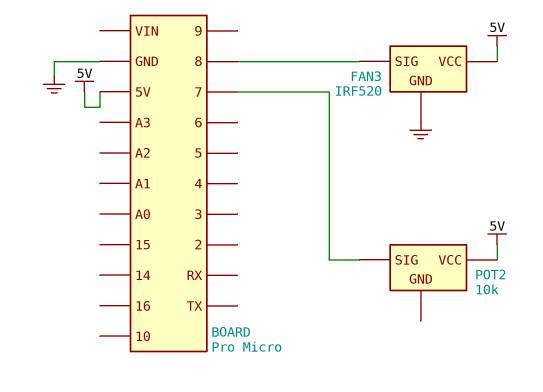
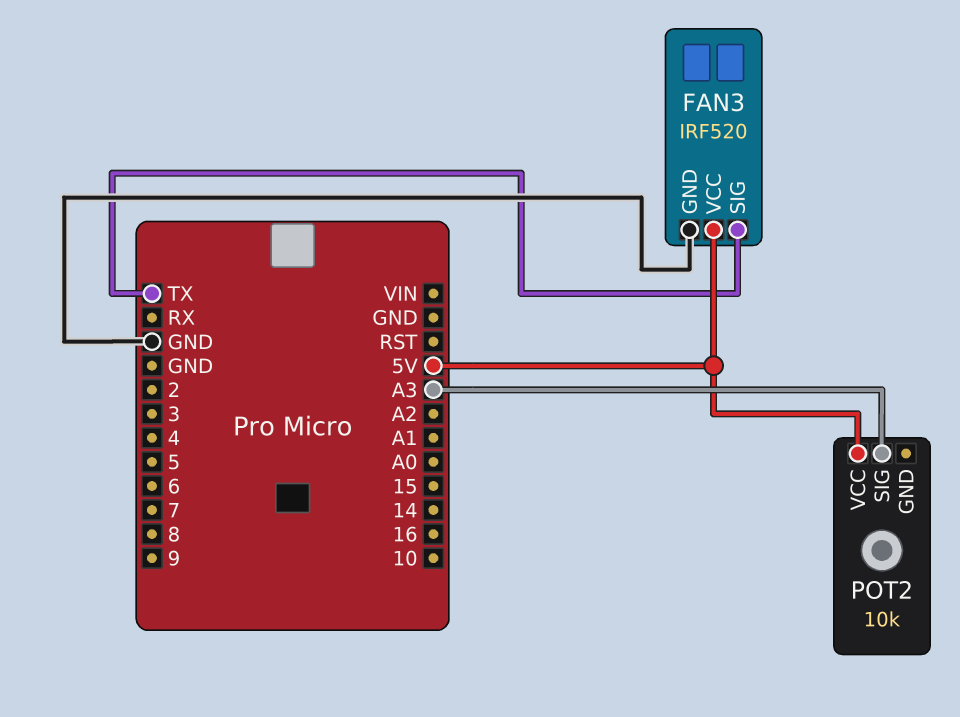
FAN3 pin SIG: 8 -> TX
POT2 pin SIG: 7 -> A3

